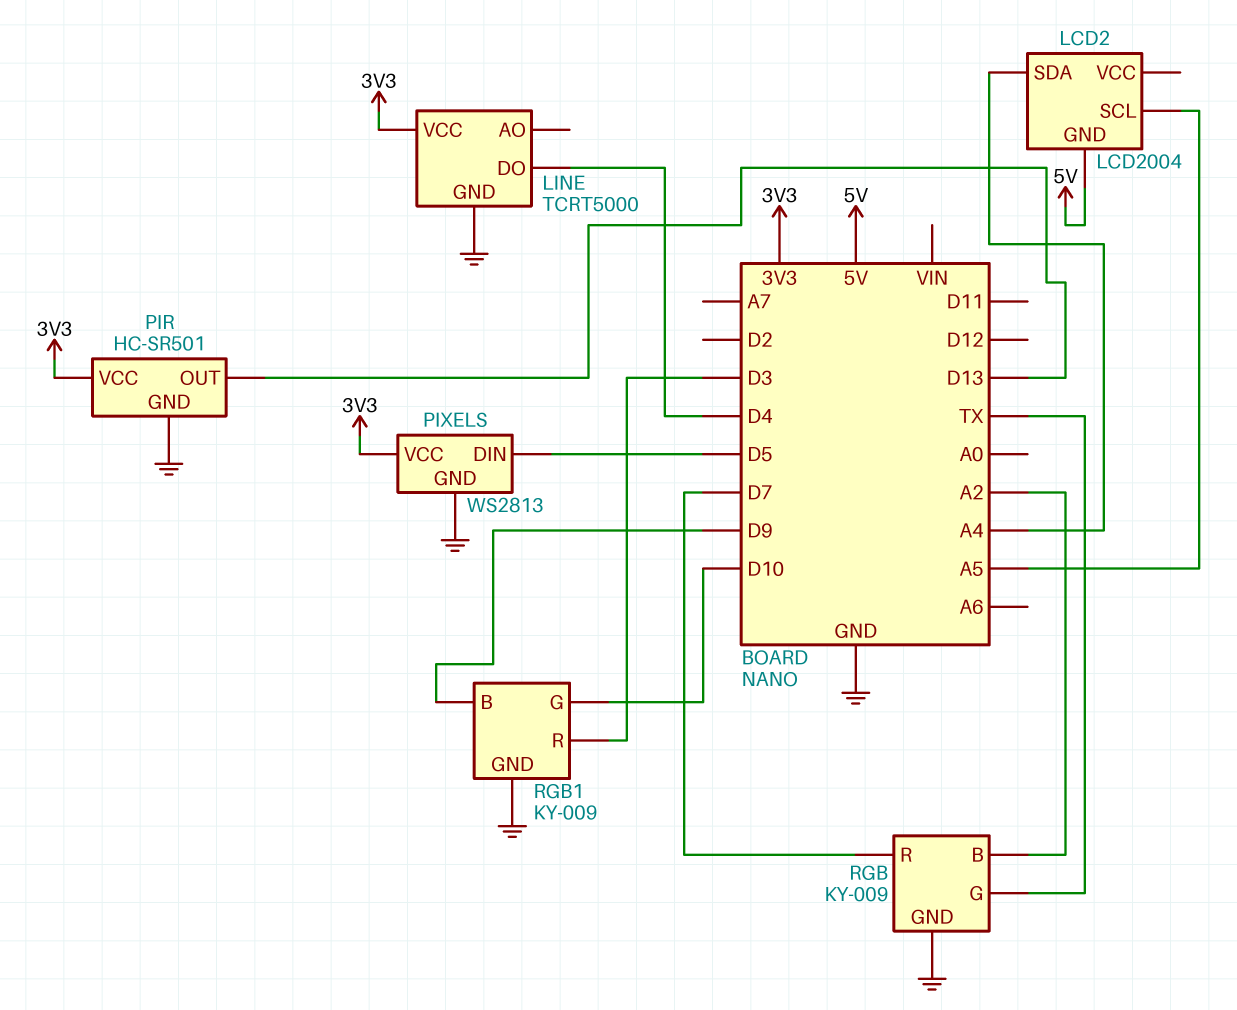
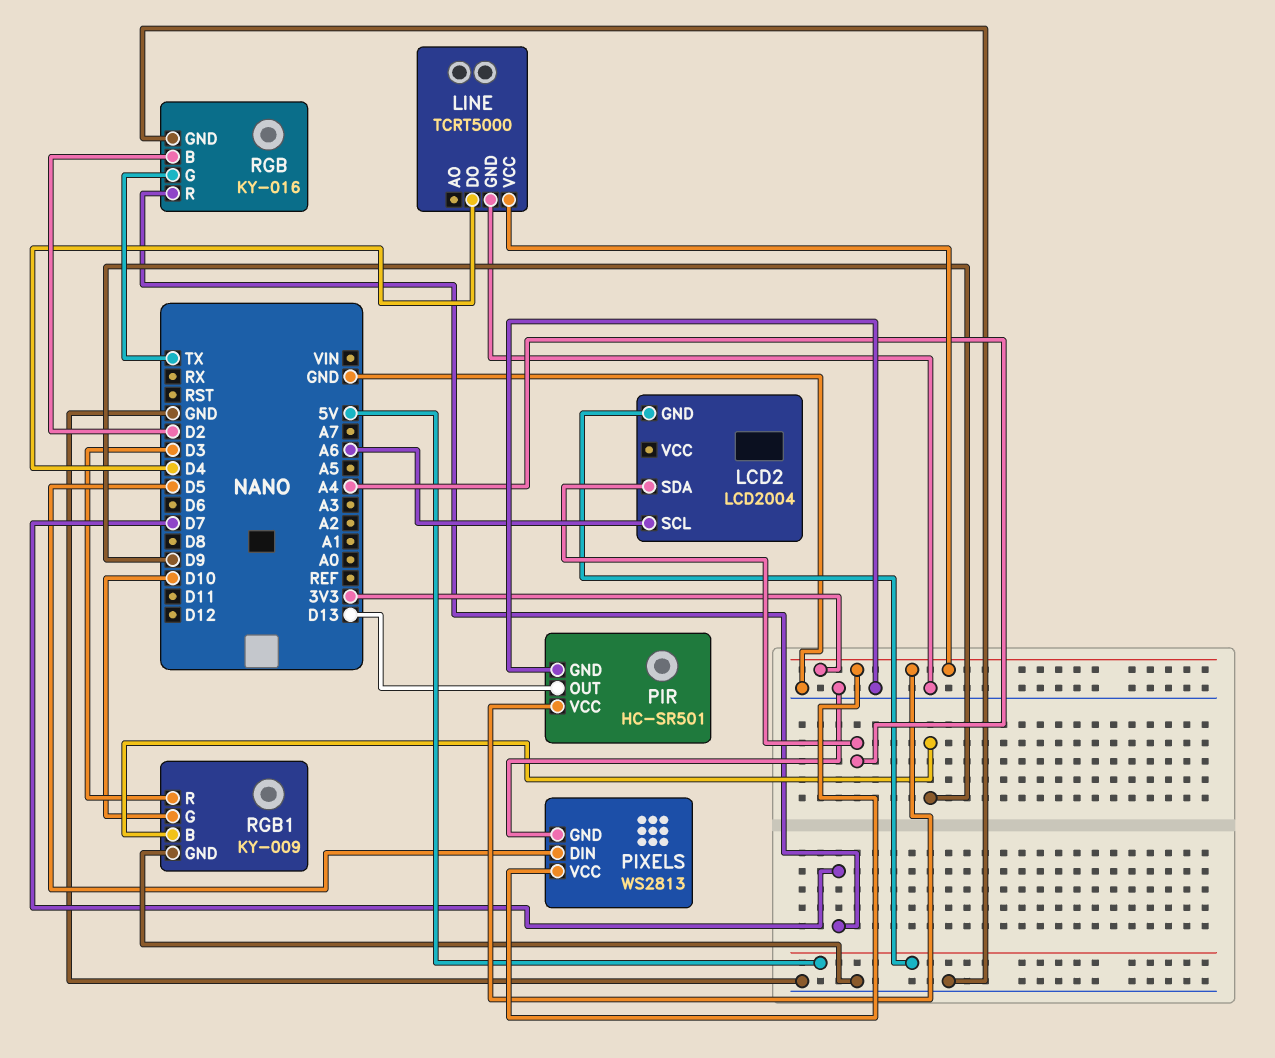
LCD2 pin SCL: A5 -> A6
RGB: KY-009 -> KY-016
RGB pin B: A2 -> D2

